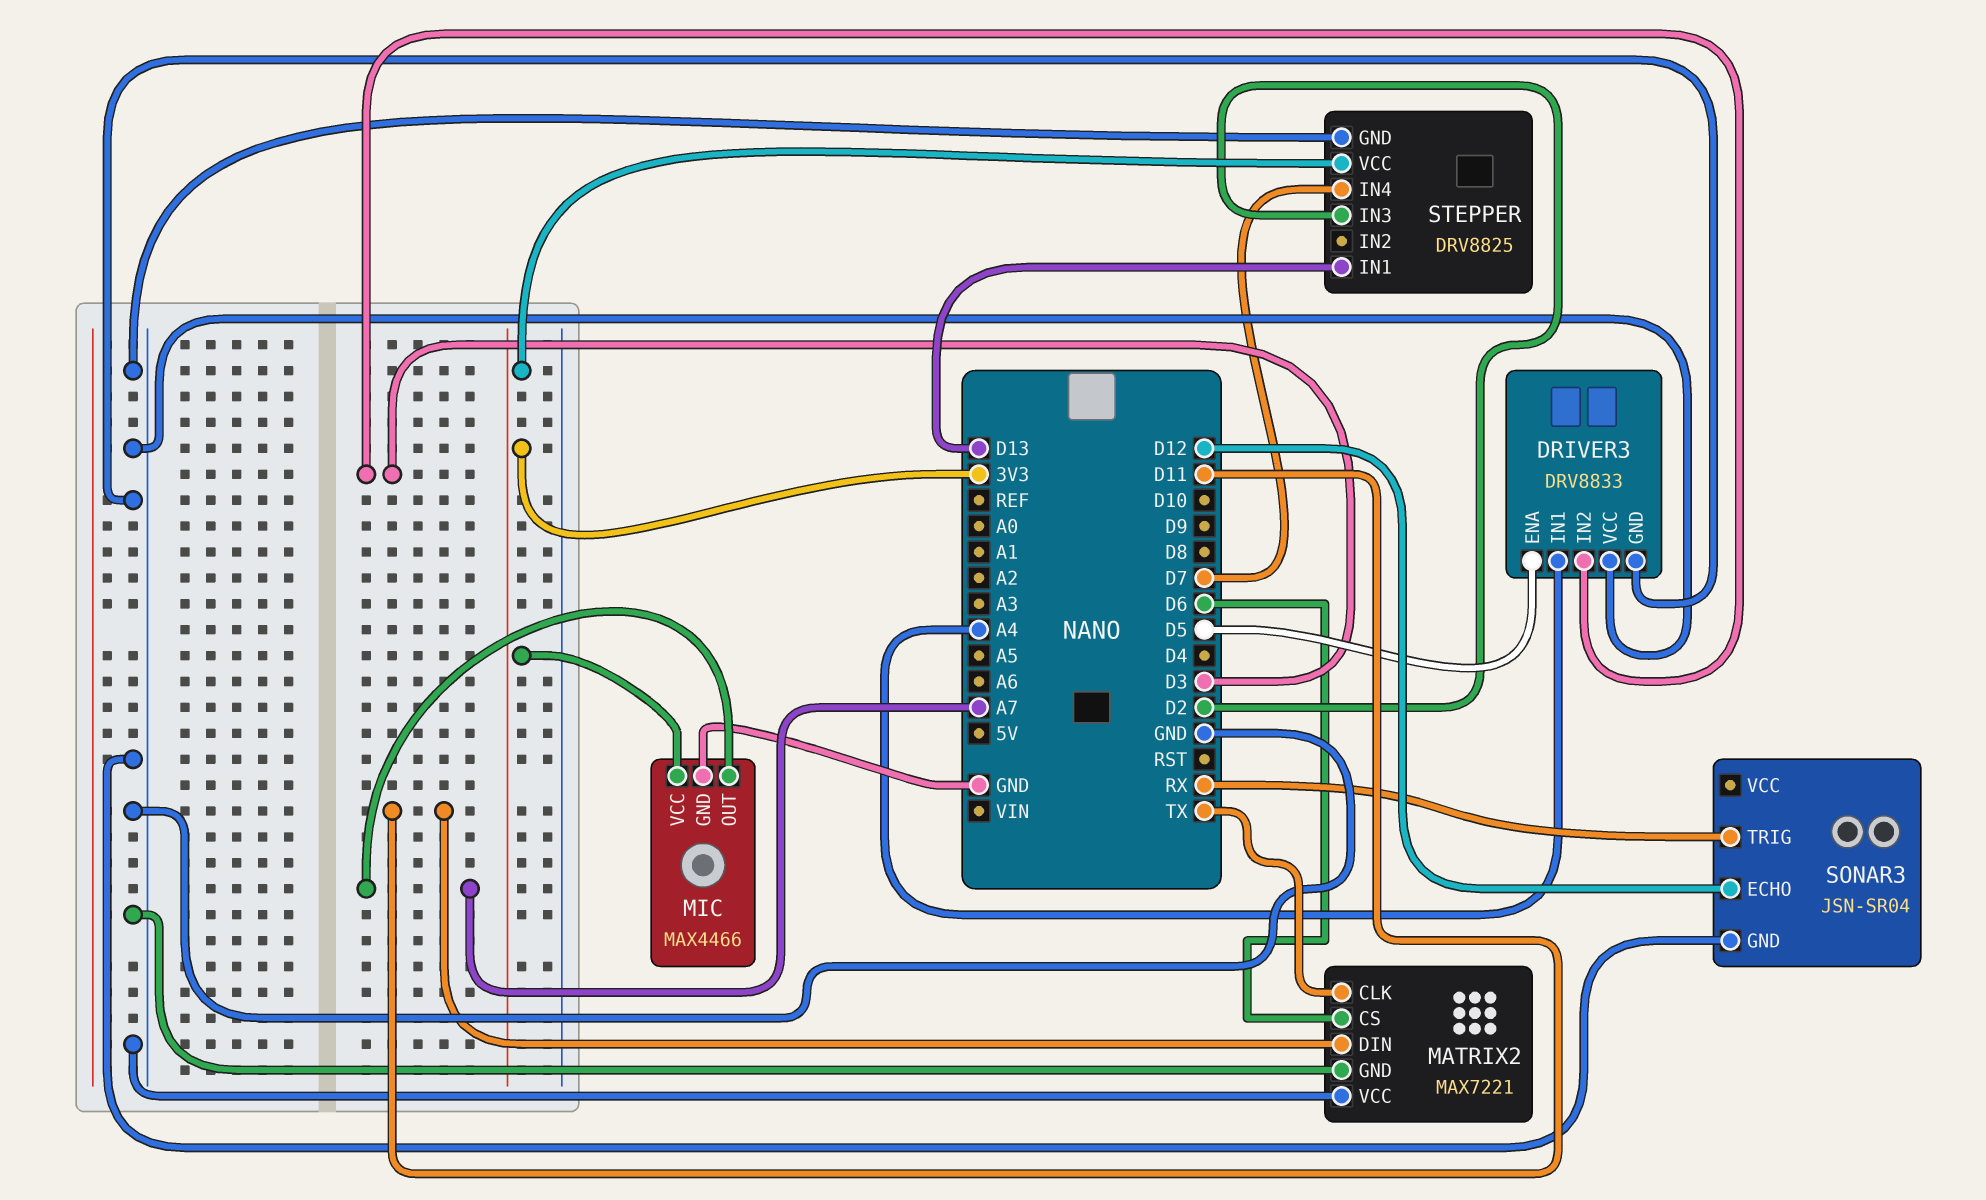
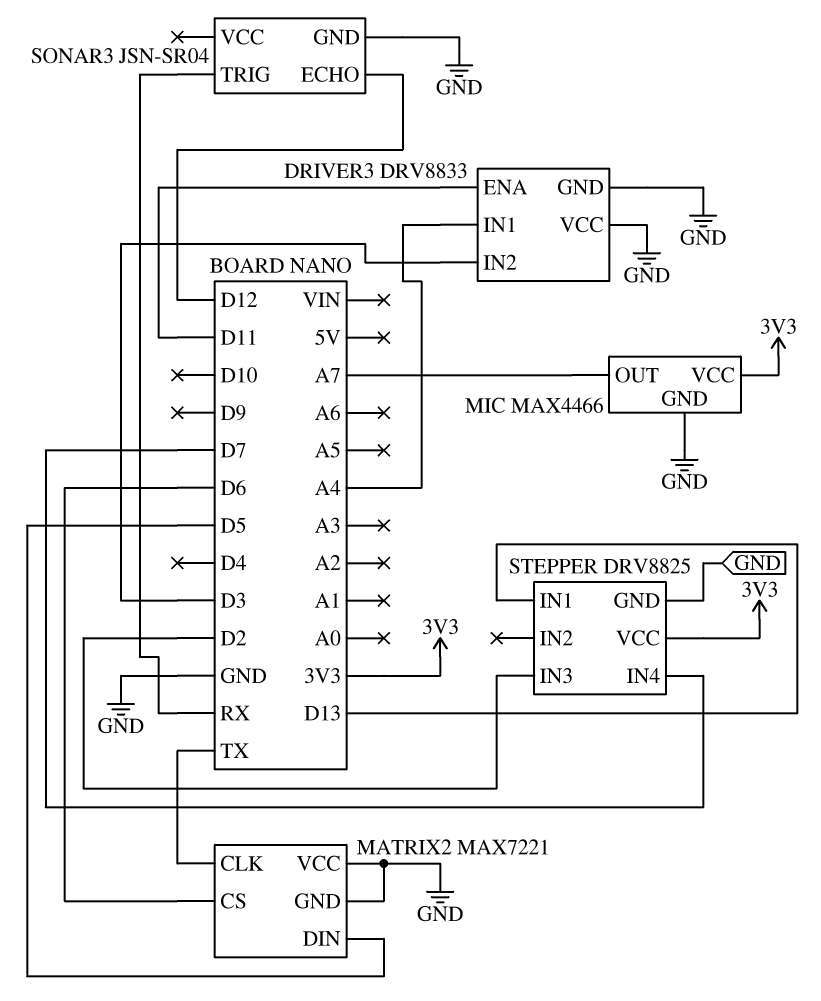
DRIVER3 pin ENA: D5 -> D11
MATRIX2 pin DIN: D11 -> D5

